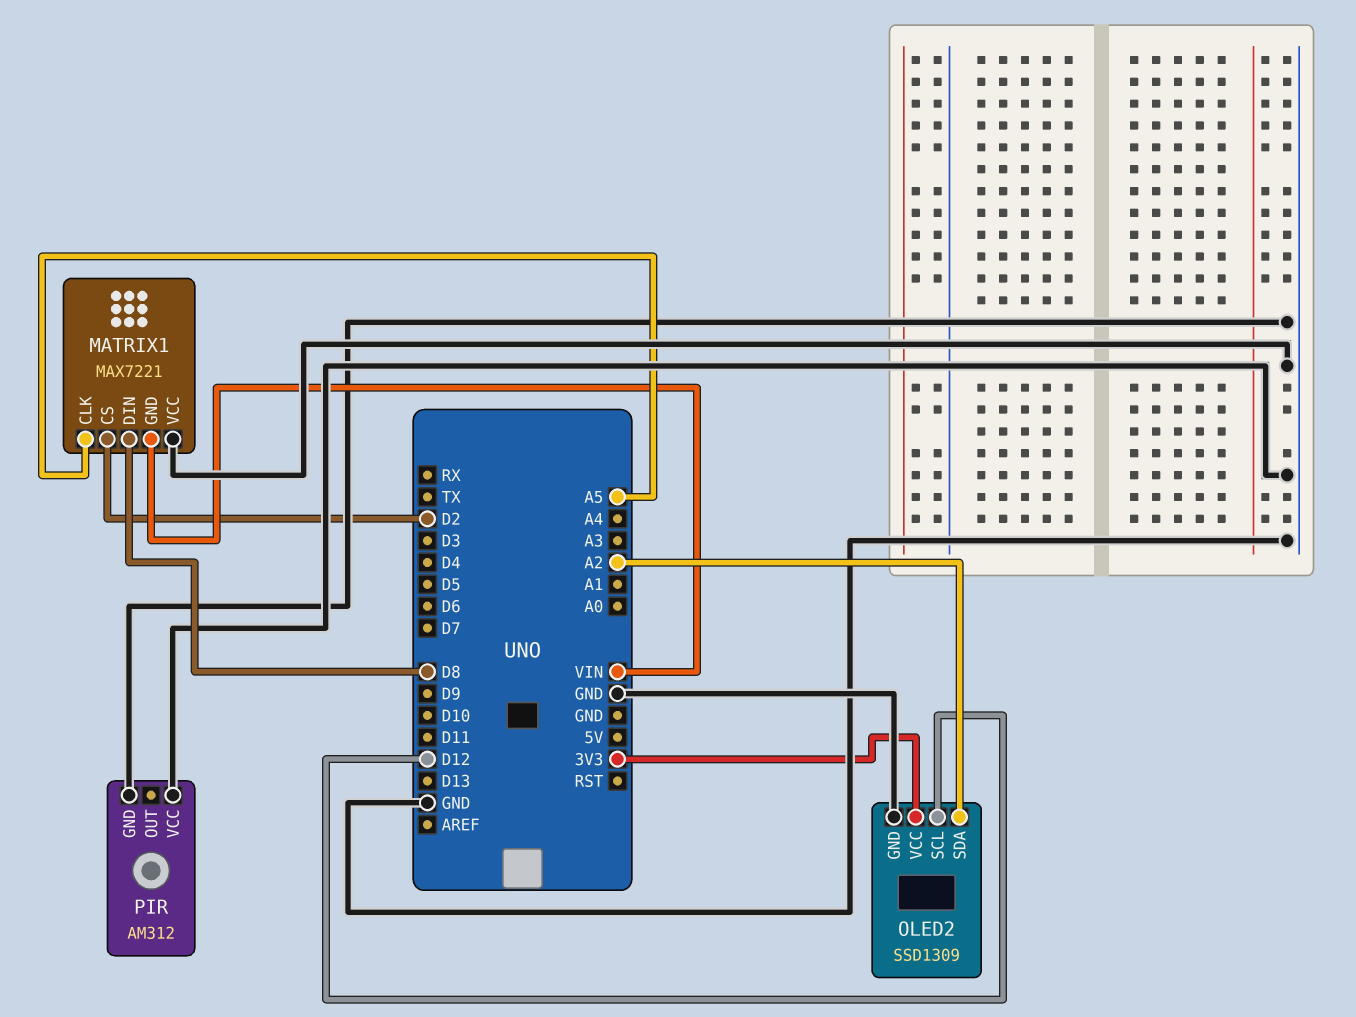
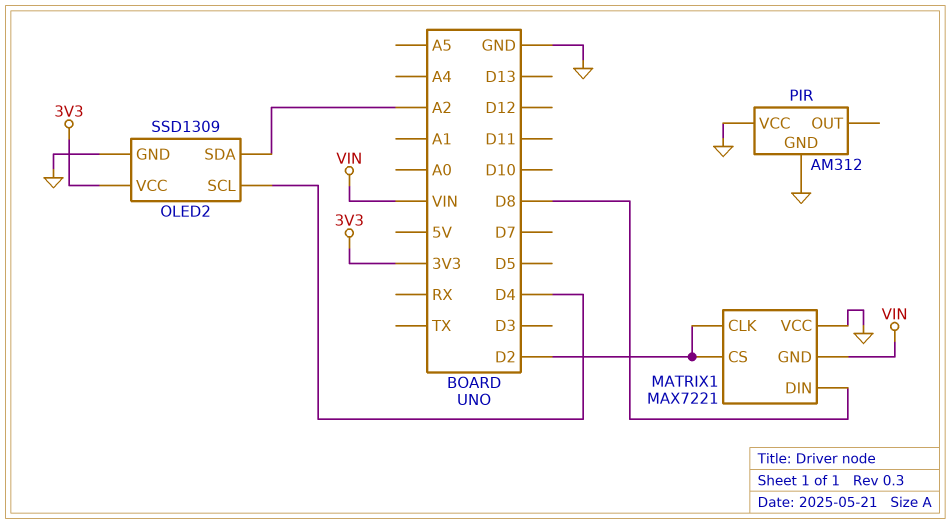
MATRIX1 pin CLK: A5 -> D2
OLED2 pin SCL: D12 -> D4

